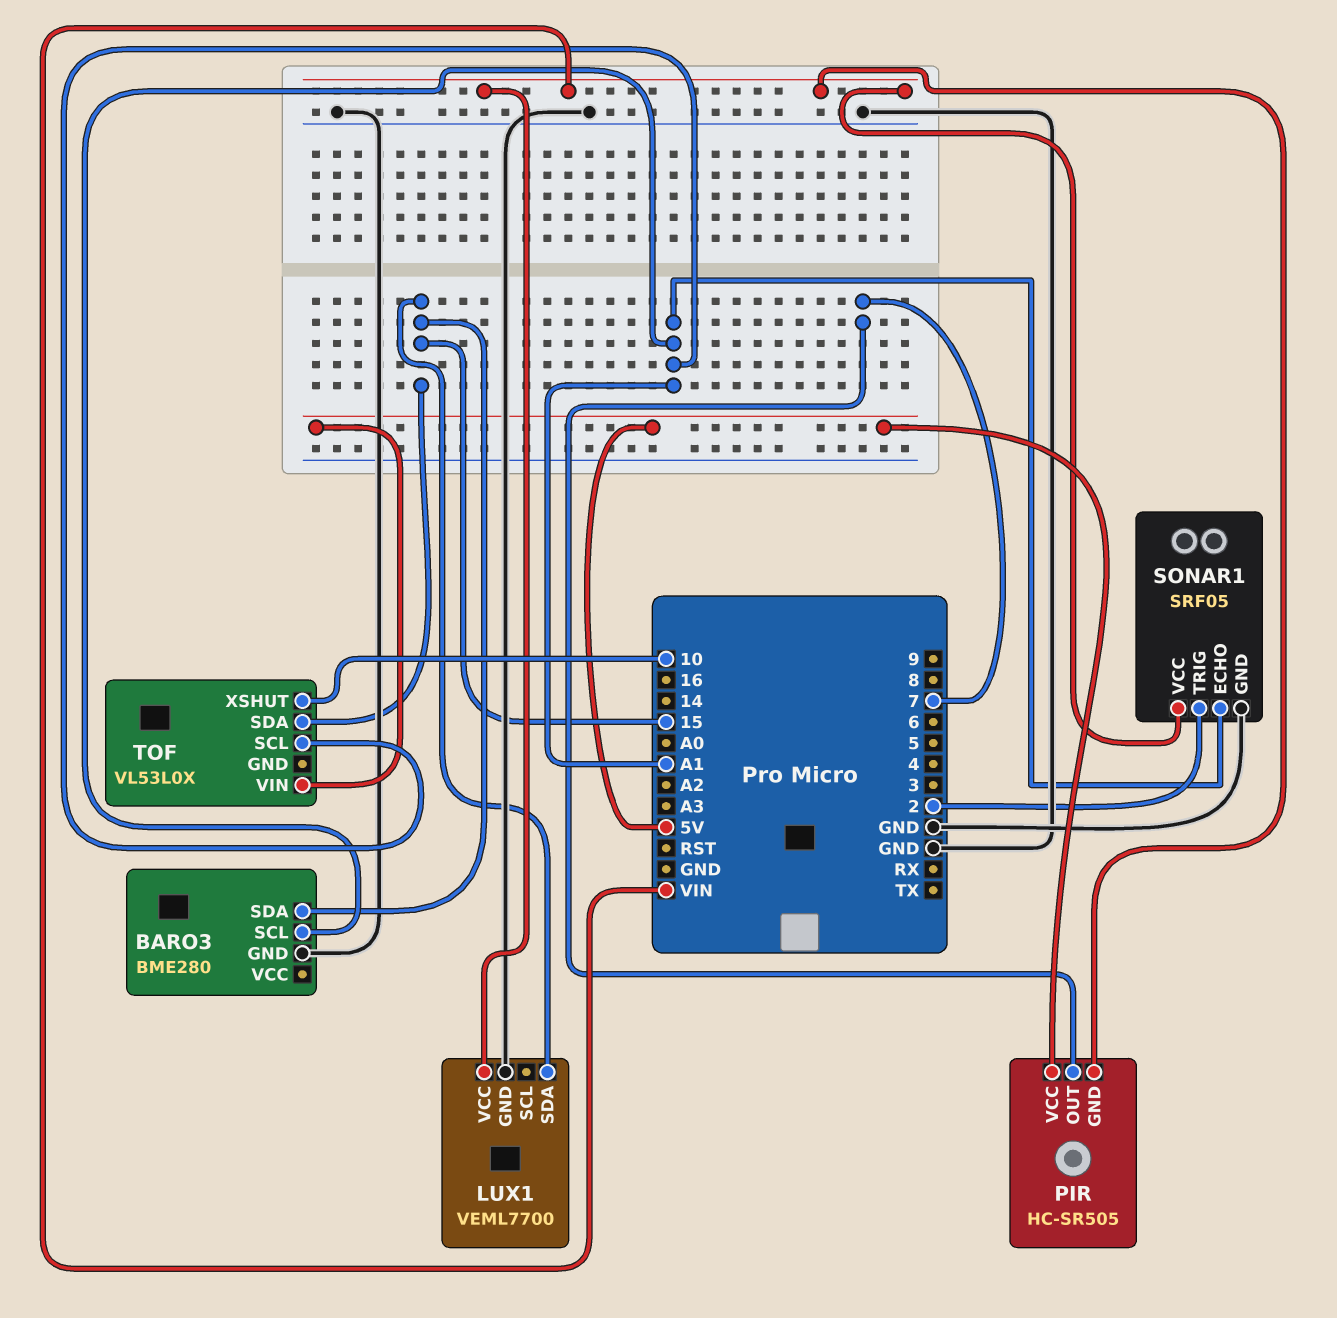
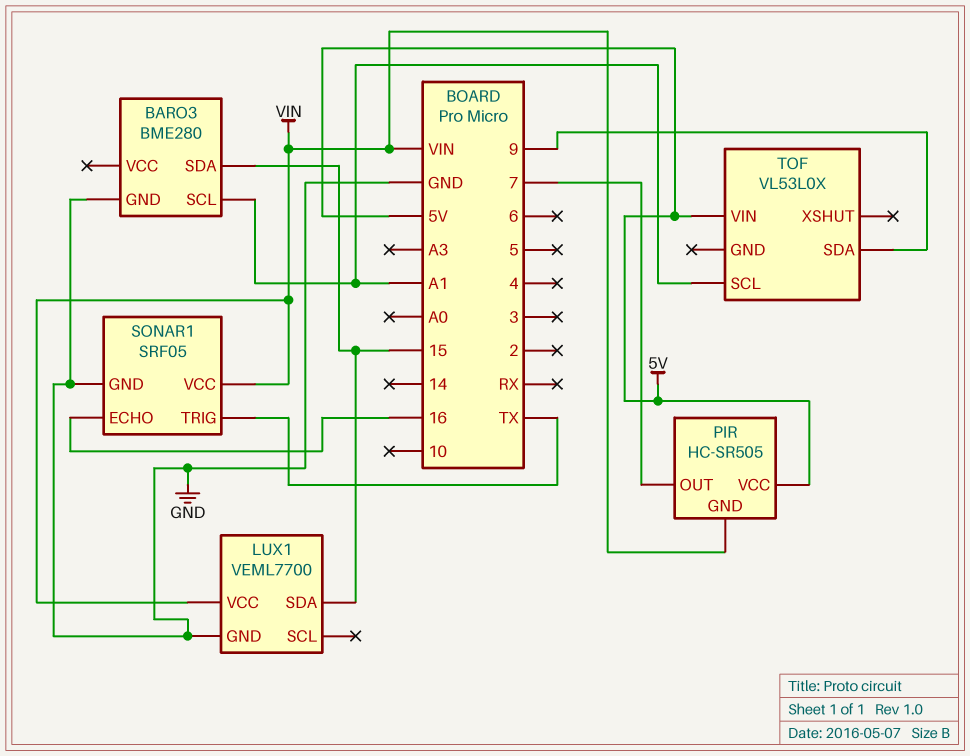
SONAR1 pin ECHO: A1 -> 16
SONAR1 pin TRIG: 2 -> TX
TOF pin SDA: 15 -> 9
TOF pin XSHUT: 10 -> none

